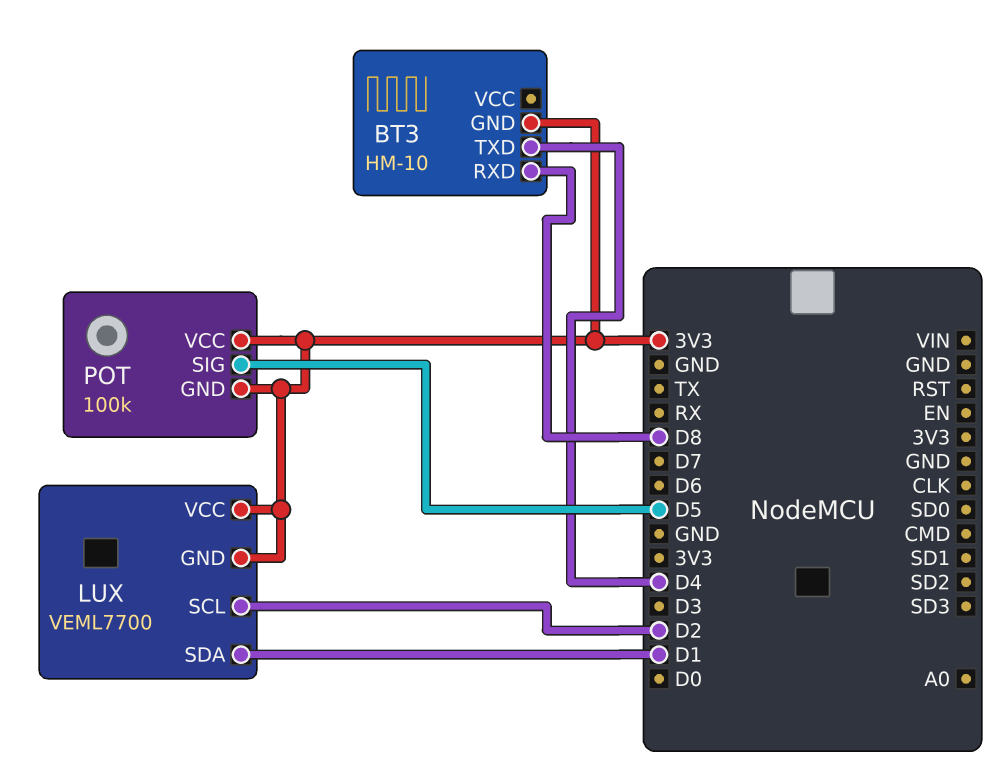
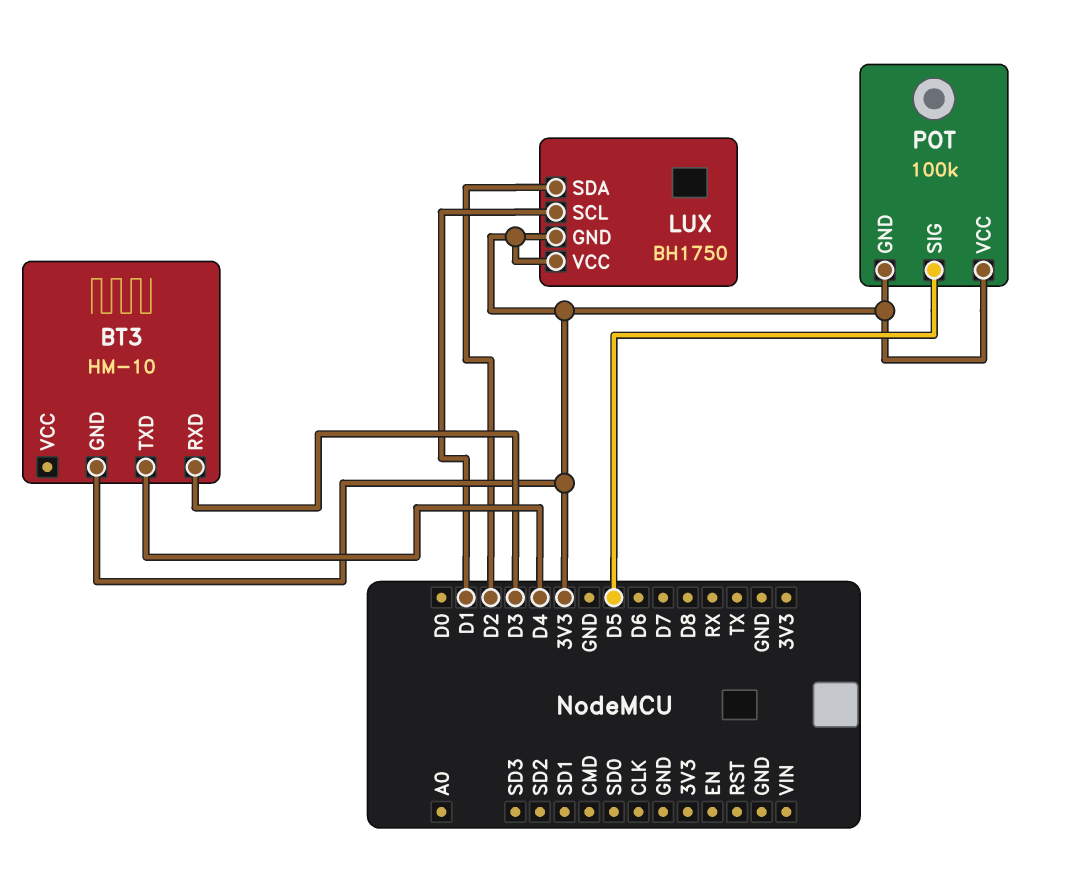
BT3 pin RXD: D8 -> D3
LUX: VEML7700 -> BH1750
LUX pin SCL: D2 -> D1
LUX pin SDA: D1 -> D2

